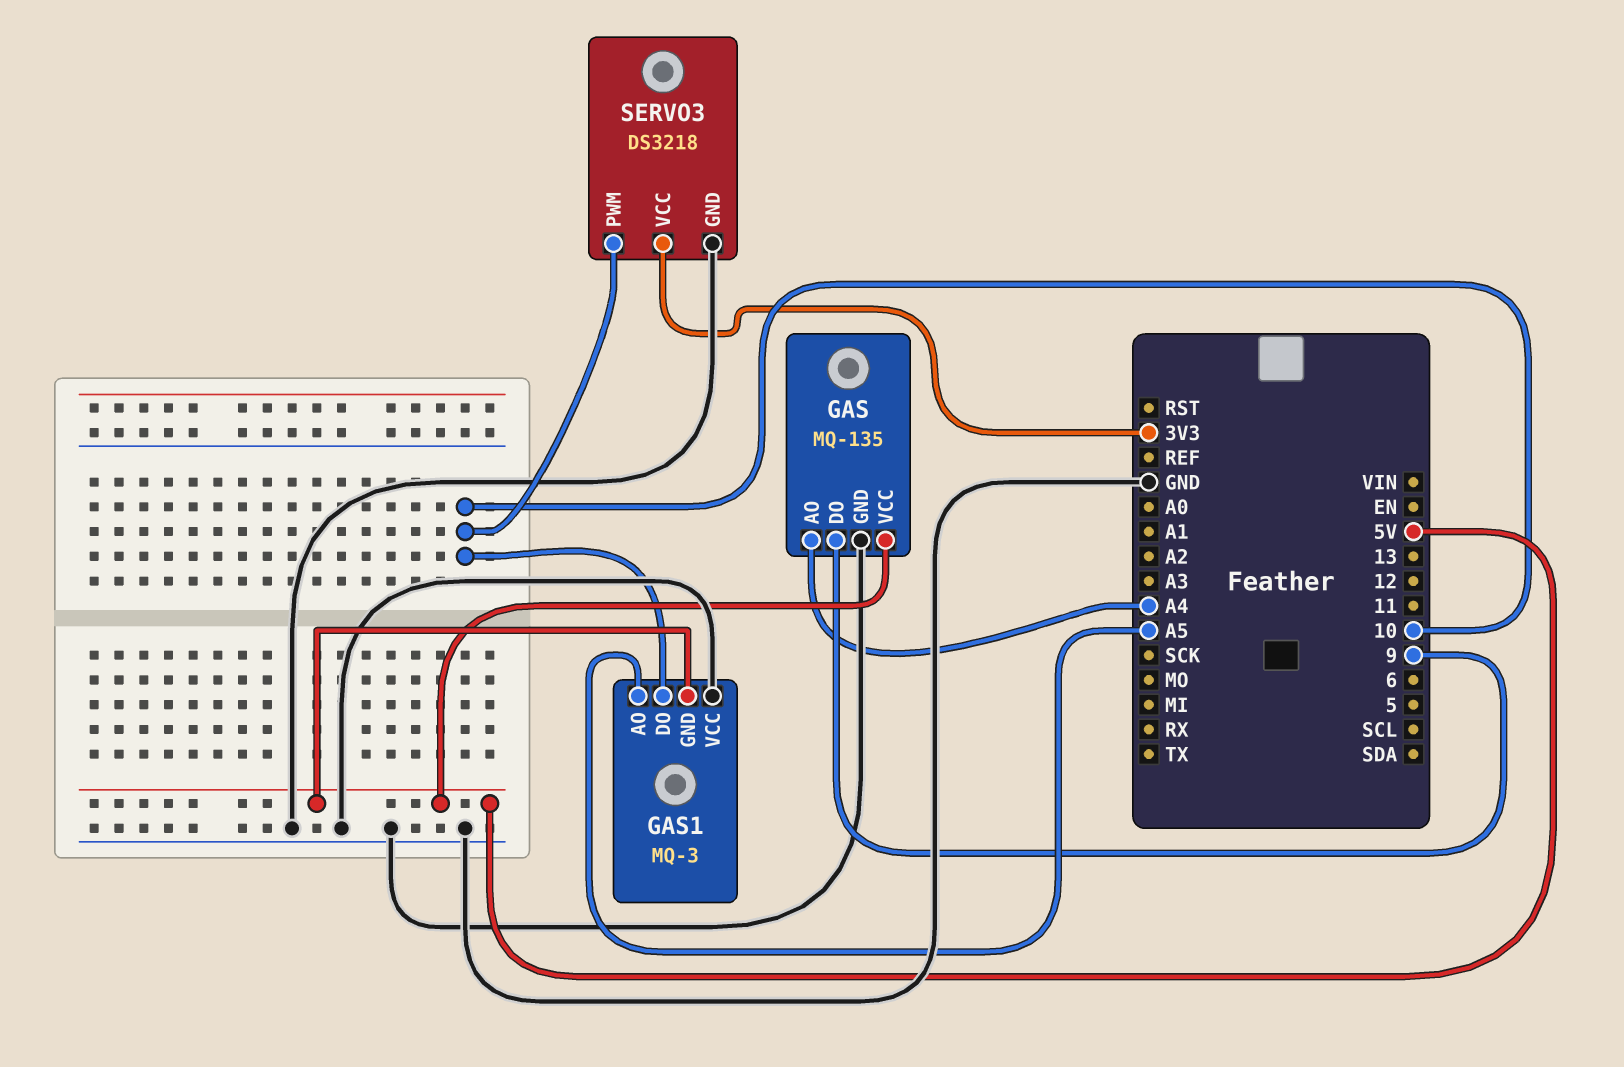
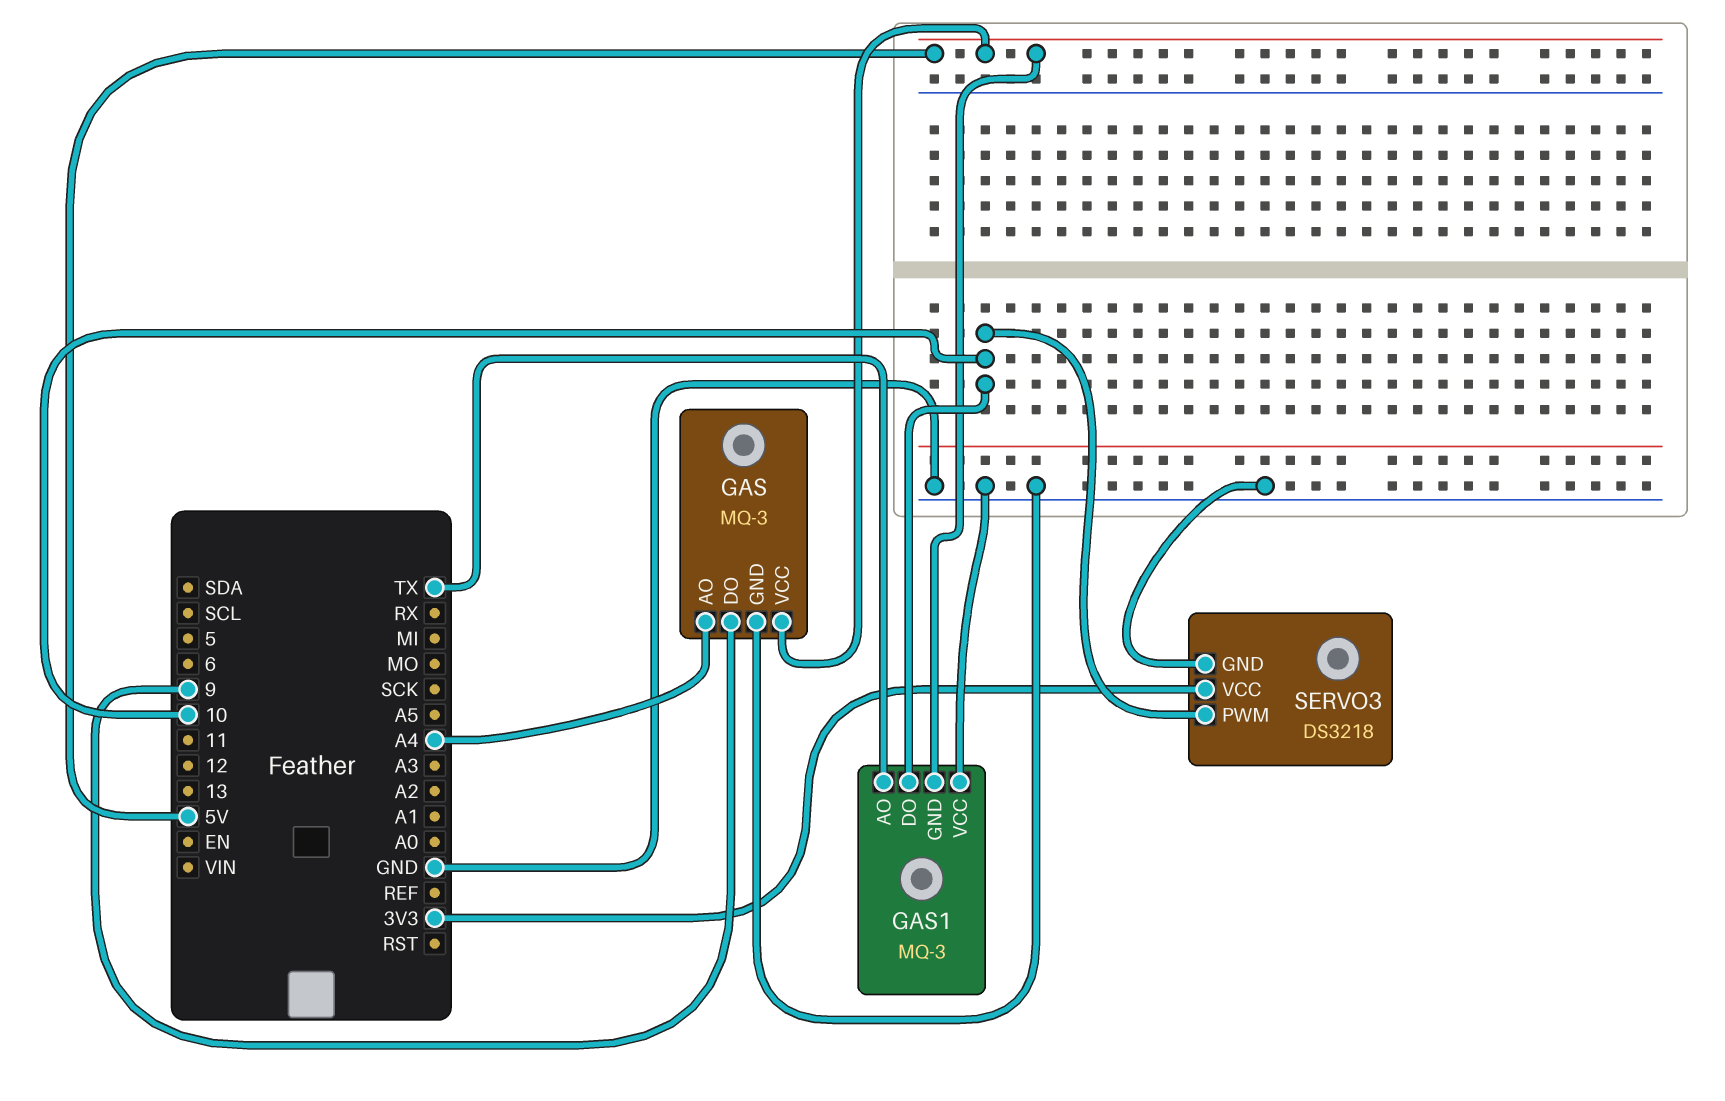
GAS: MQ-135 -> MQ-3
GAS1 pin AO: A5 -> TX

